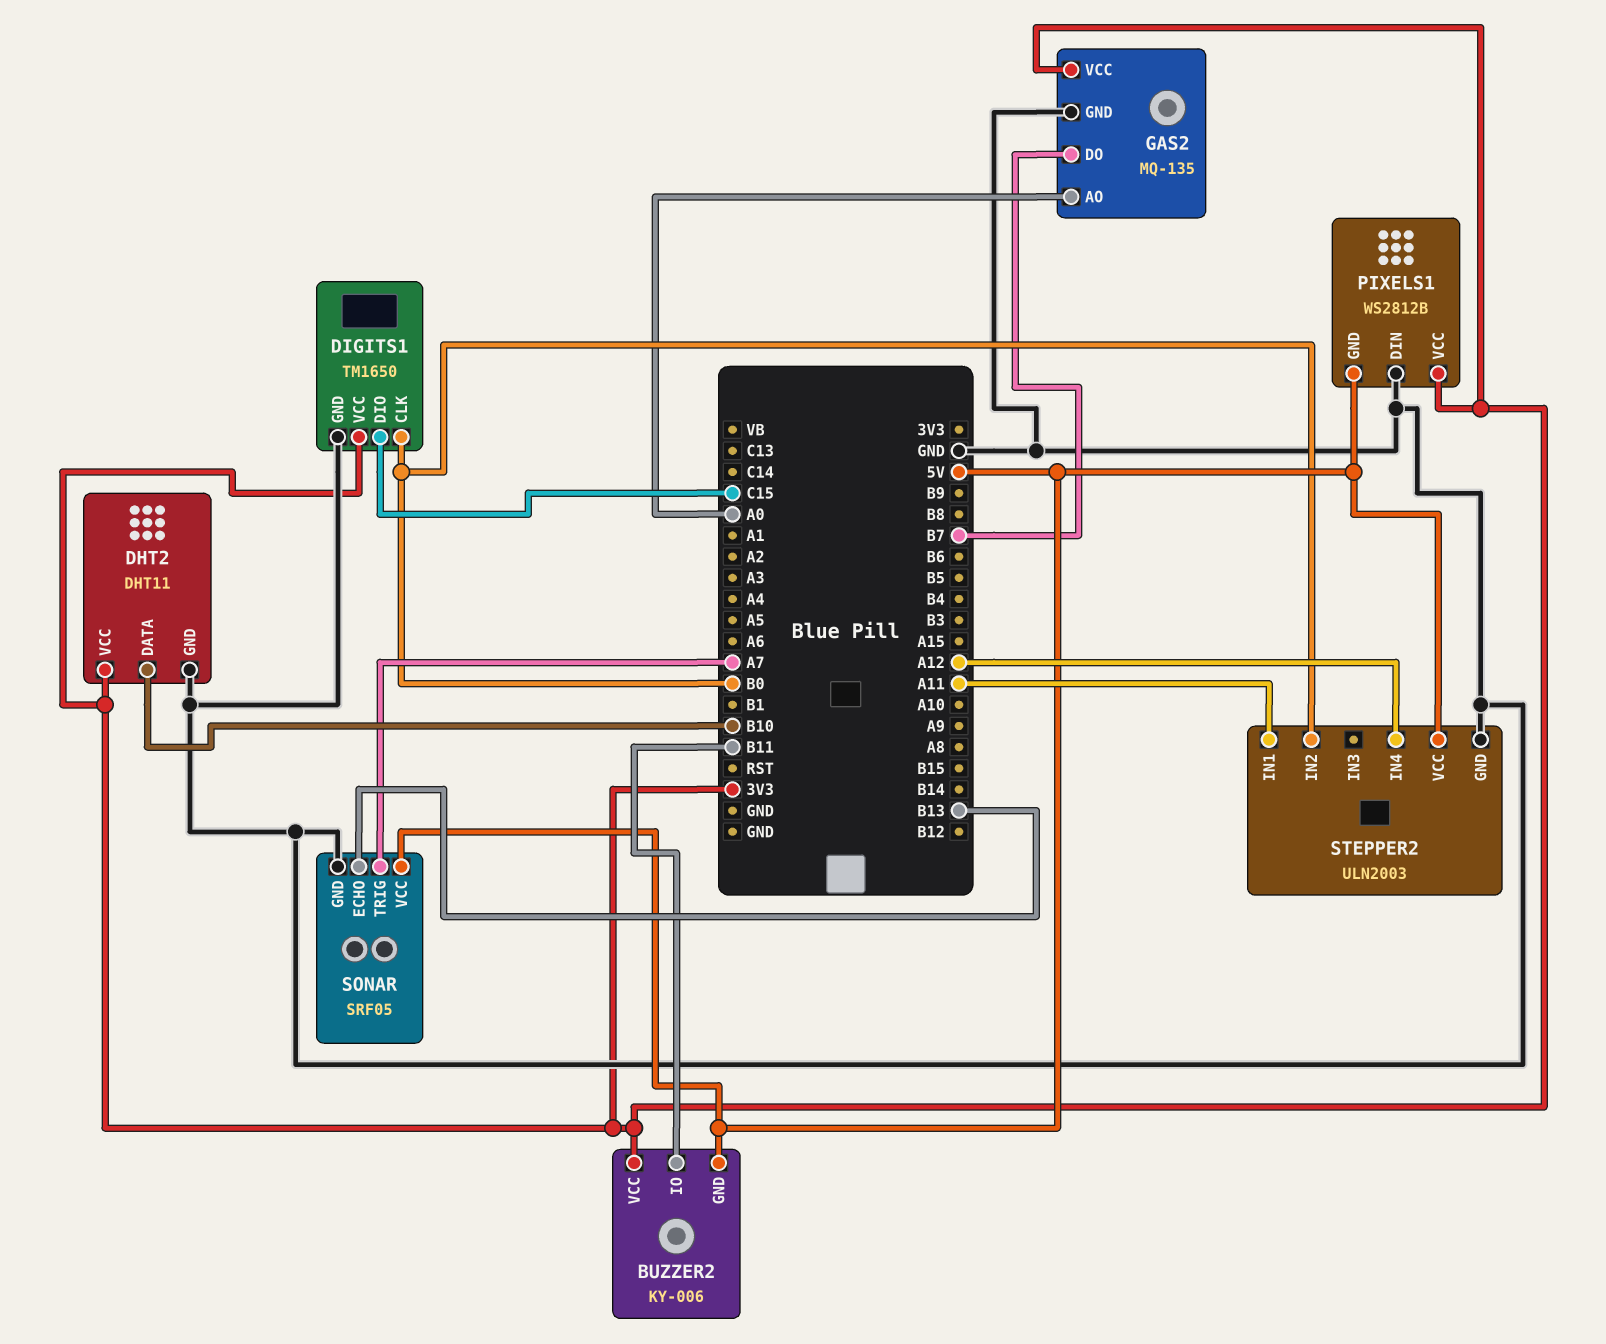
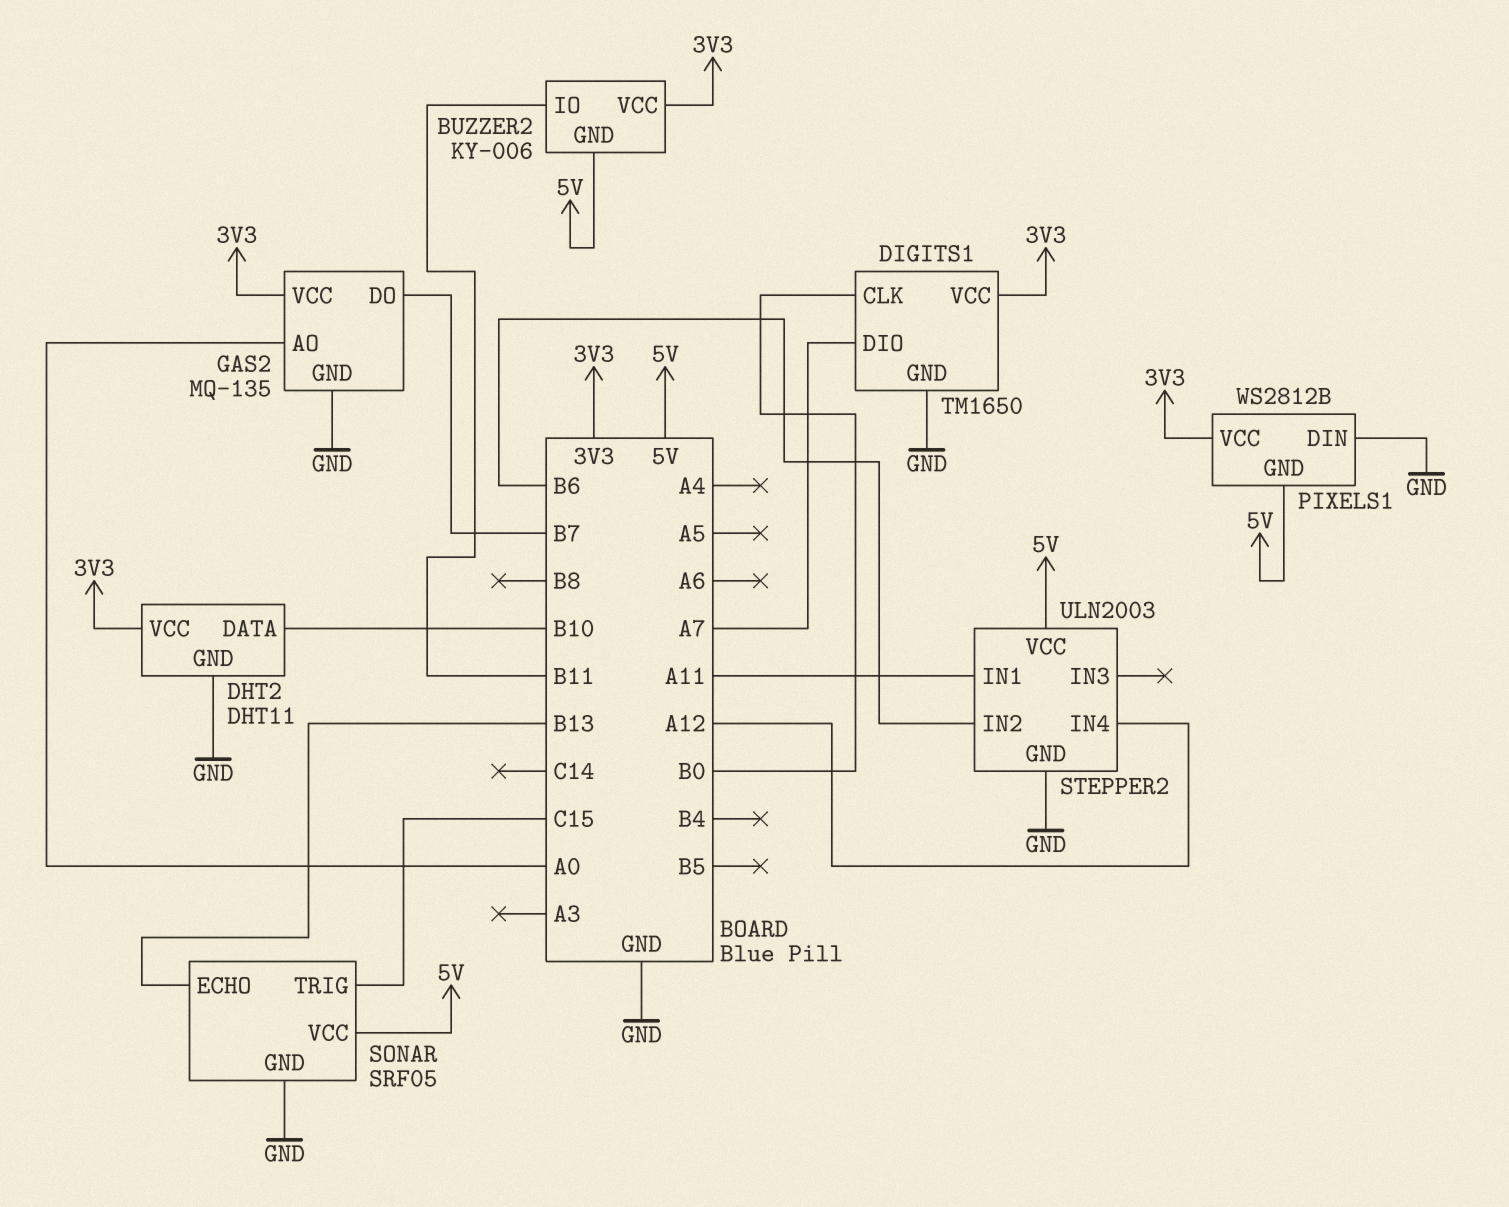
DIGITS1 pin DIO: C15 -> A7
SONAR pin TRIG: A7 -> C15
STEPPER2 pin IN2: B0 -> B6

